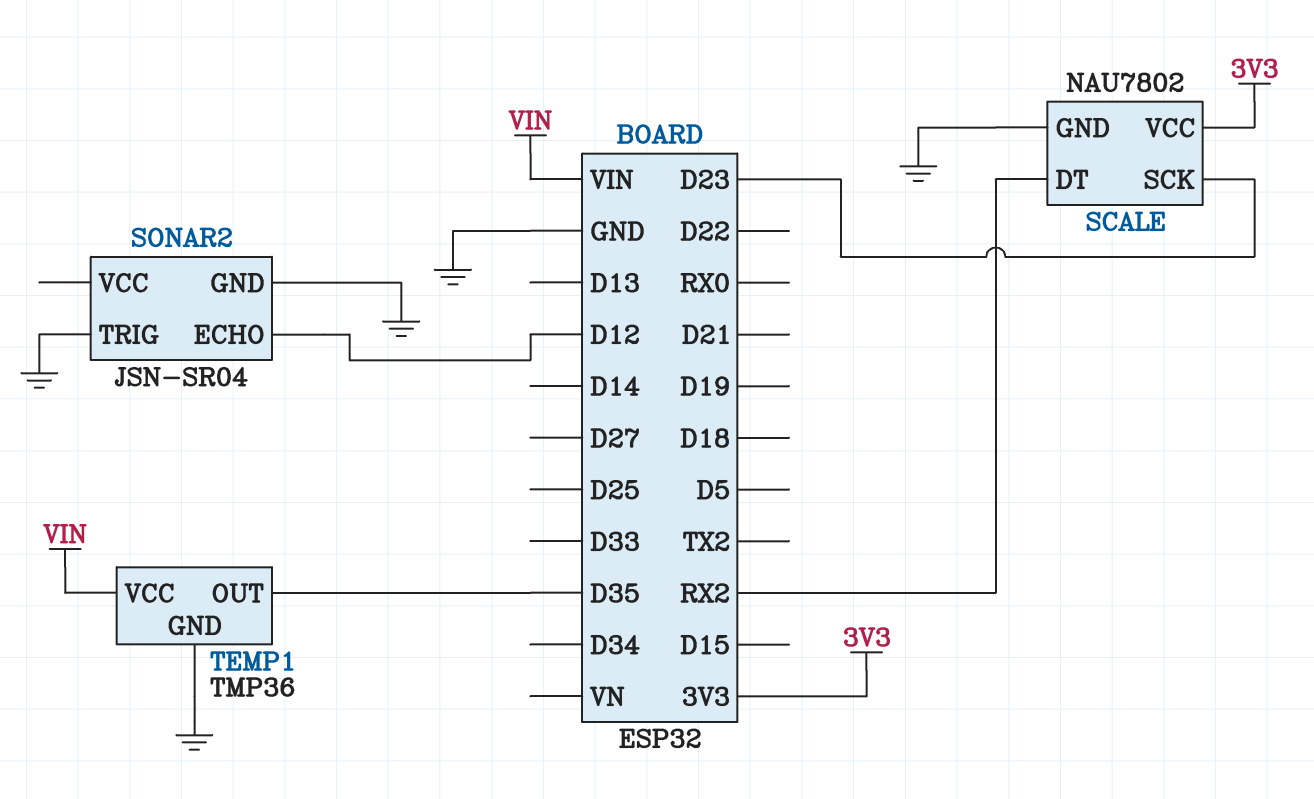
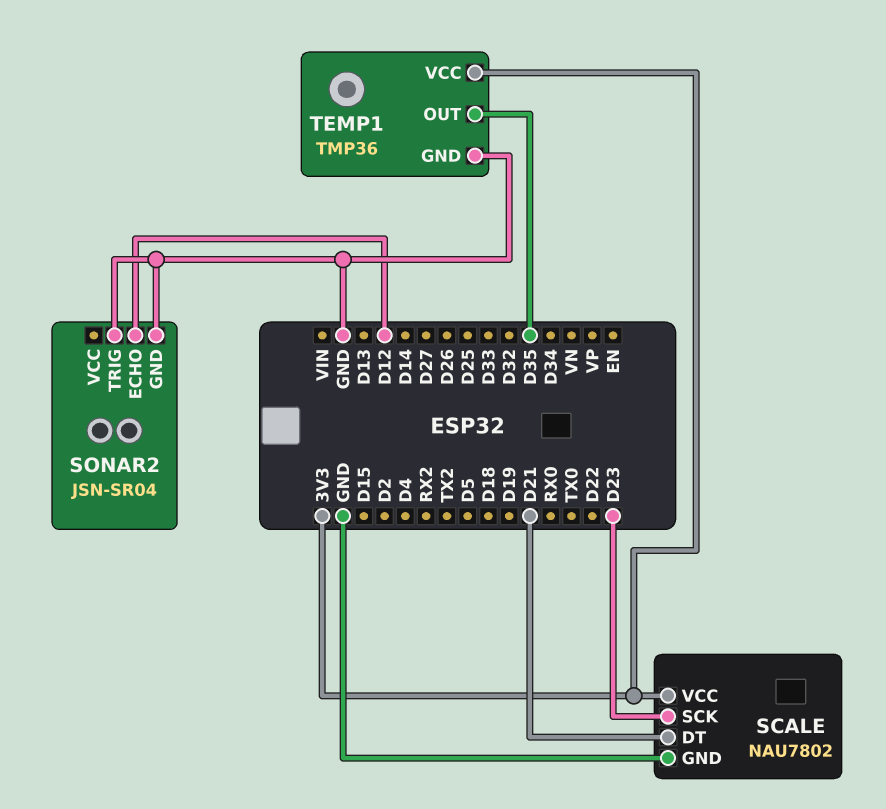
SCALE pin DT: RX2 -> D21
TEMP1 pin VCC: VIN -> 3V3

